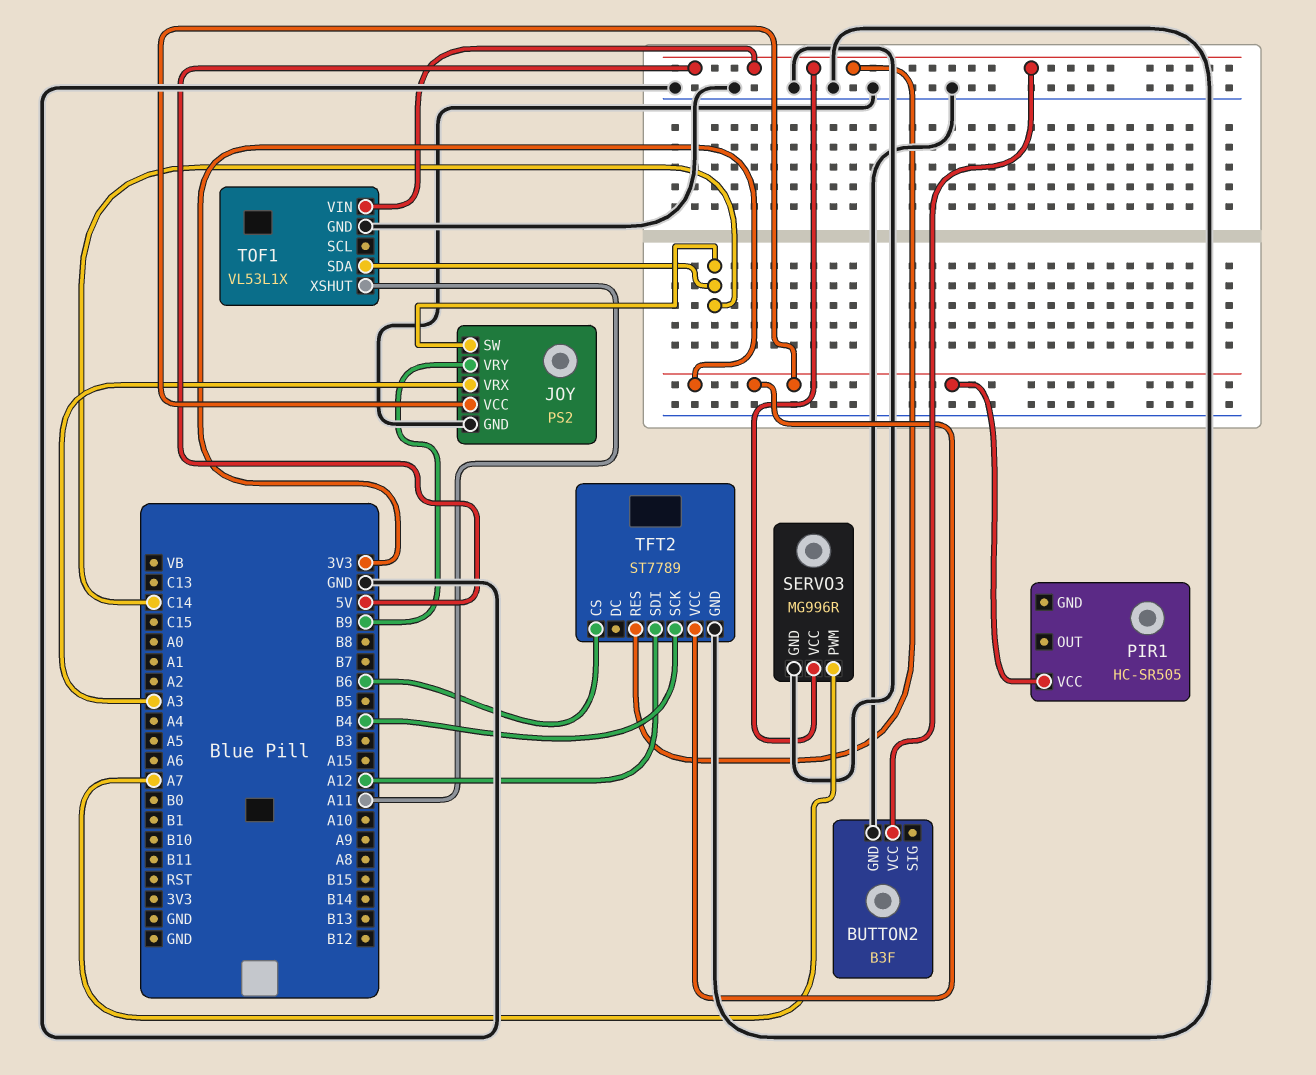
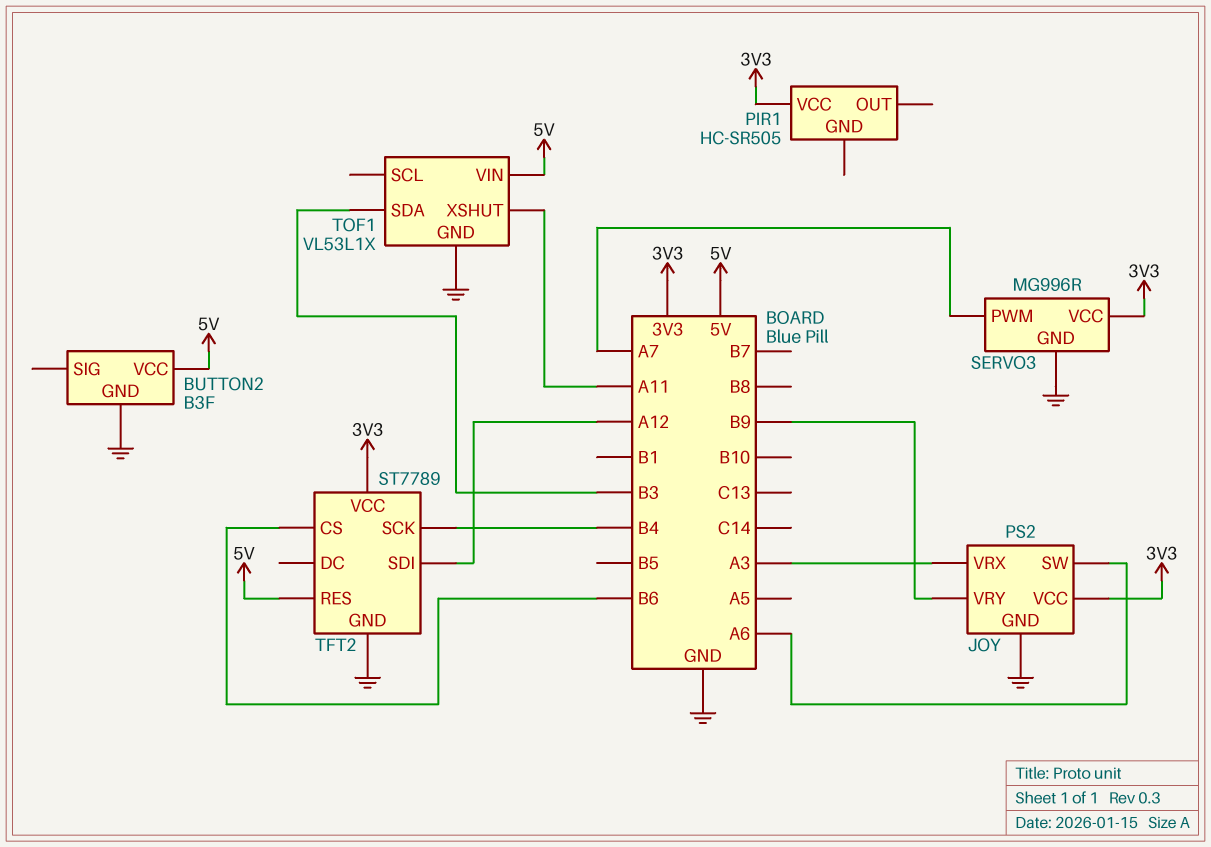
JOY pin SW: C14 -> A6
SERVO3 pin VCC: 5V -> 3V3
TOF1 pin SDA: C14 -> B3

